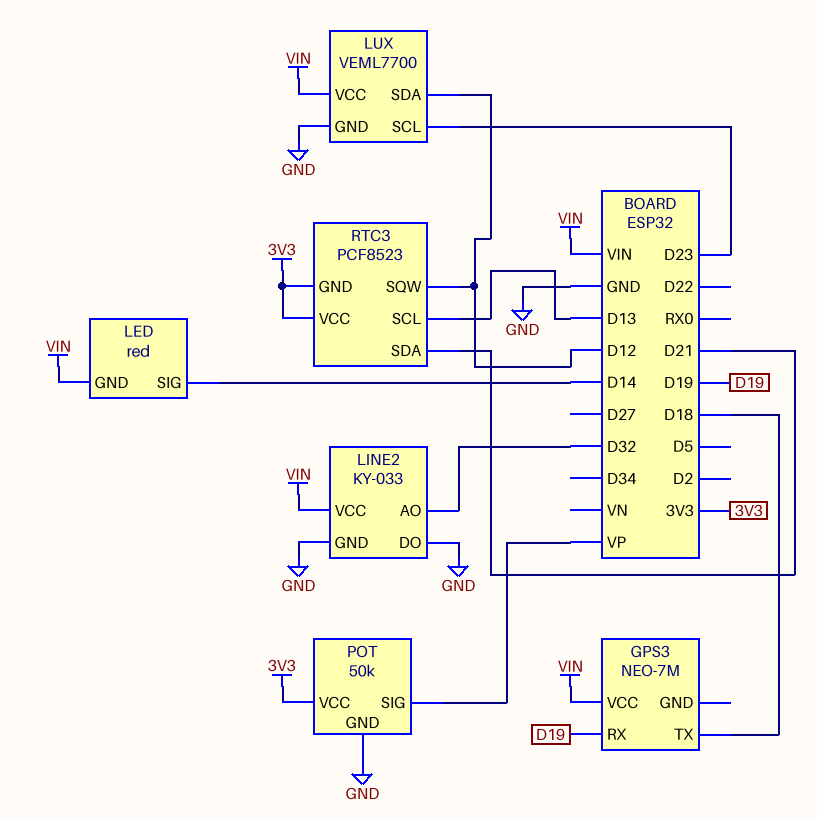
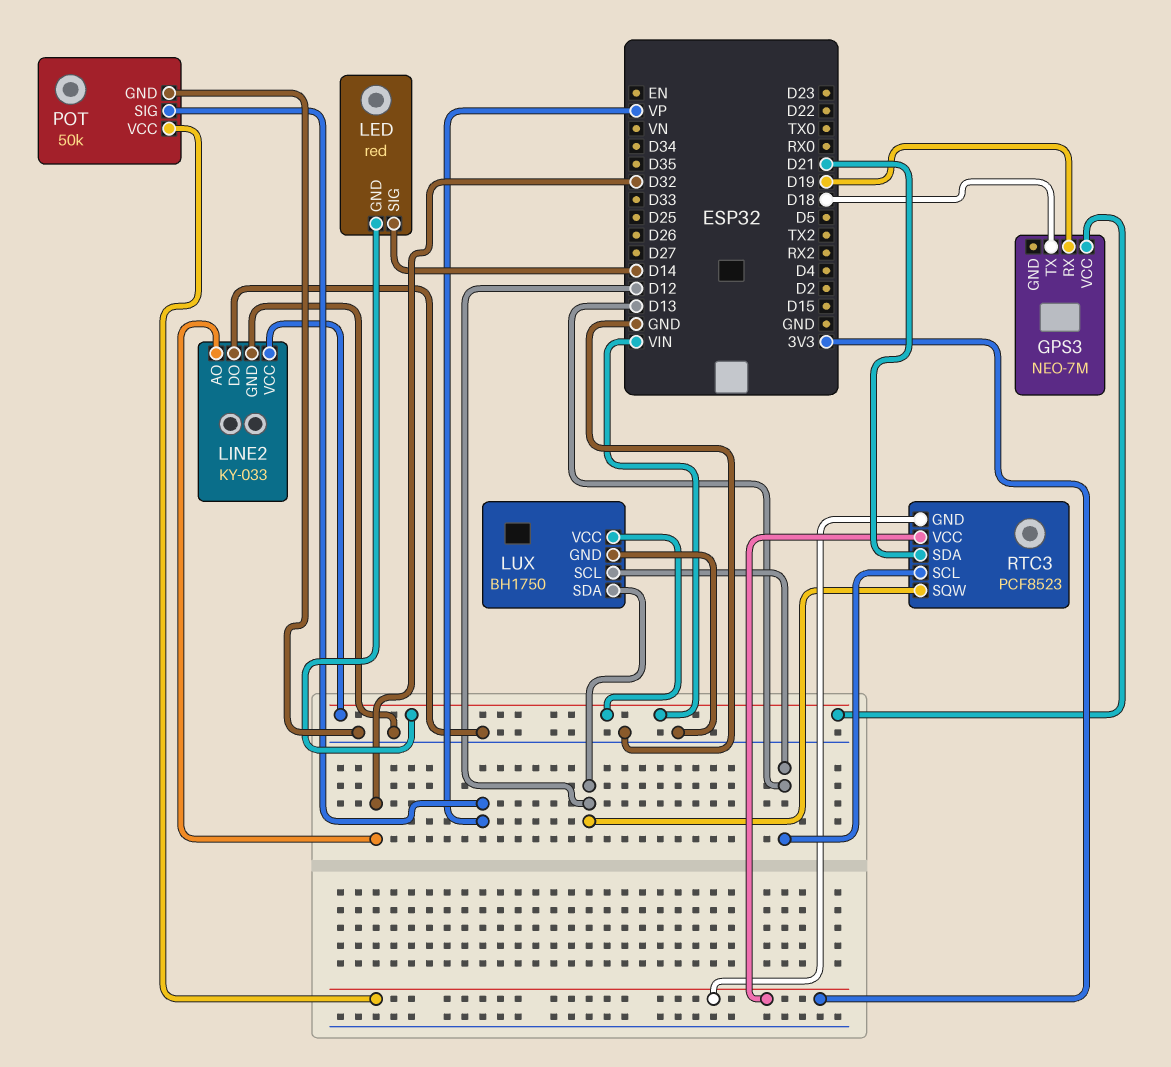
LUX: VEML7700 -> BH1750
LUX pin SCL: D23 -> D13

